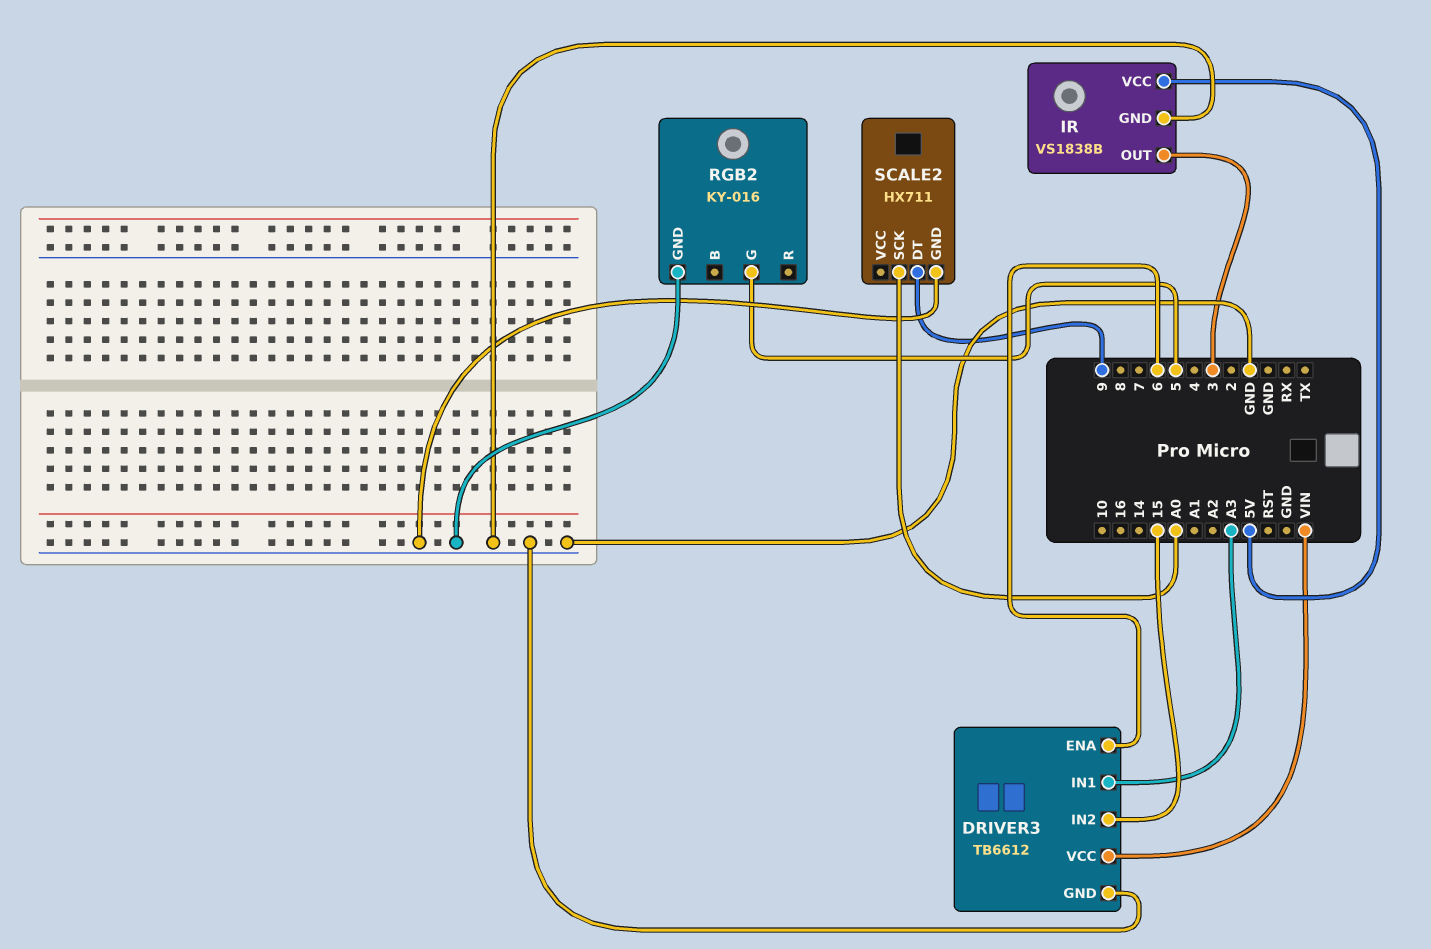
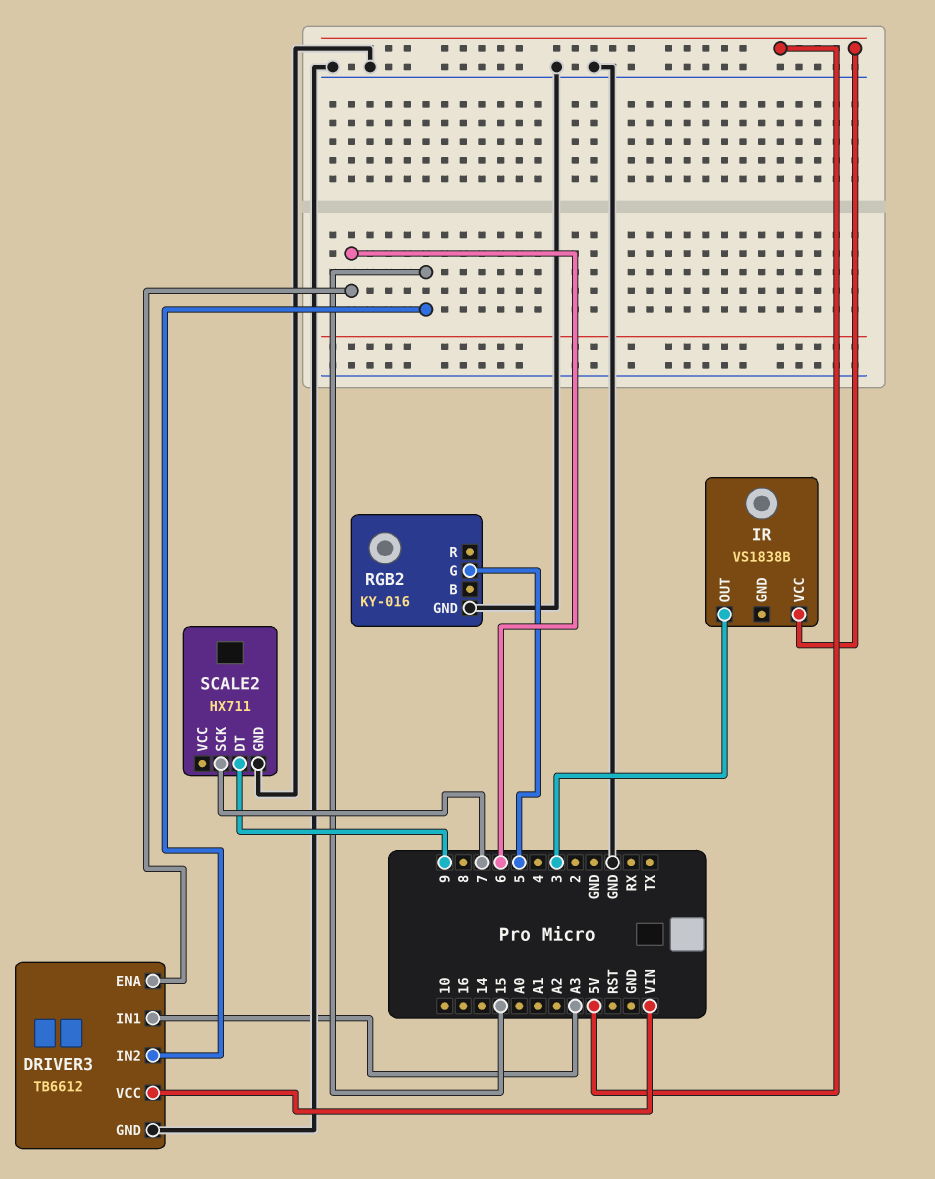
IR pin GND: GND -> none
SCALE2 pin SCK: A0 -> 7

